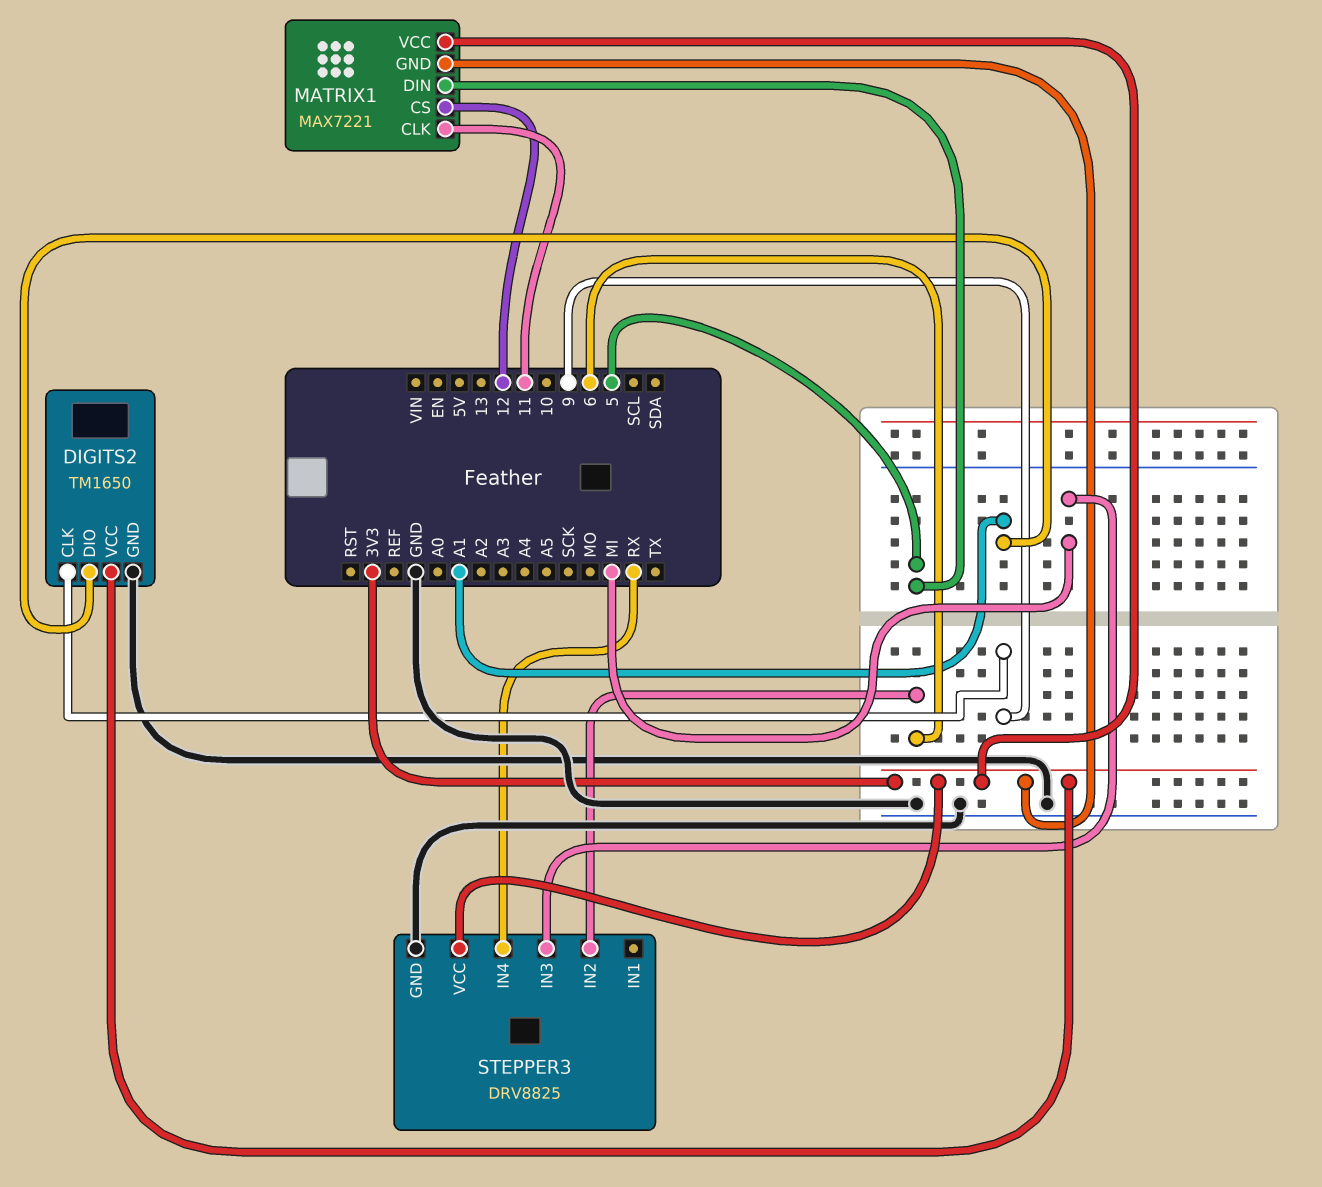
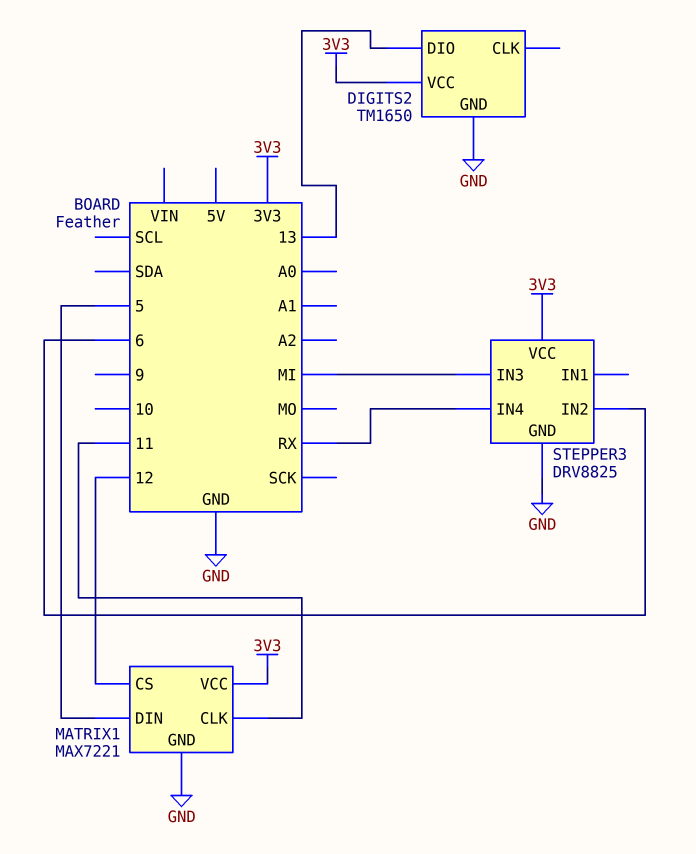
DIGITS2 pin CLK: 9 -> none
DIGITS2 pin DIO: A1 -> 13
MATRIX1 pin GND: 3V3 -> GND

